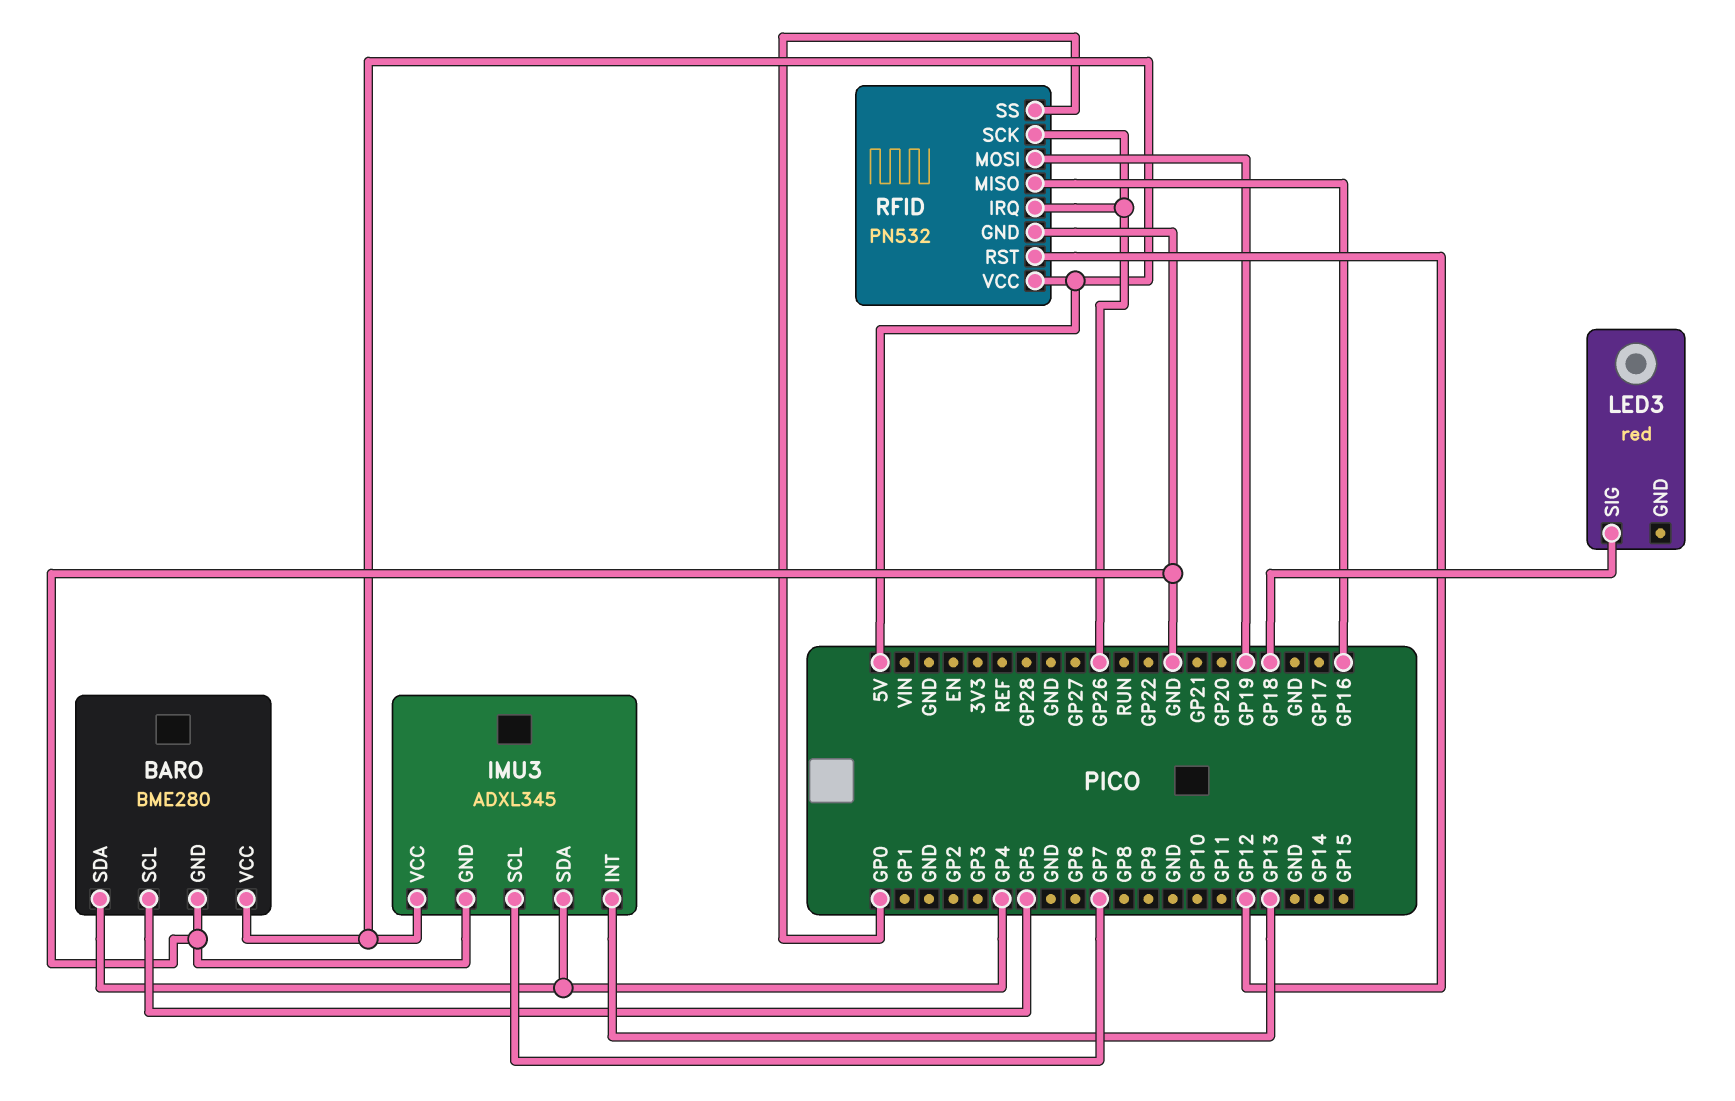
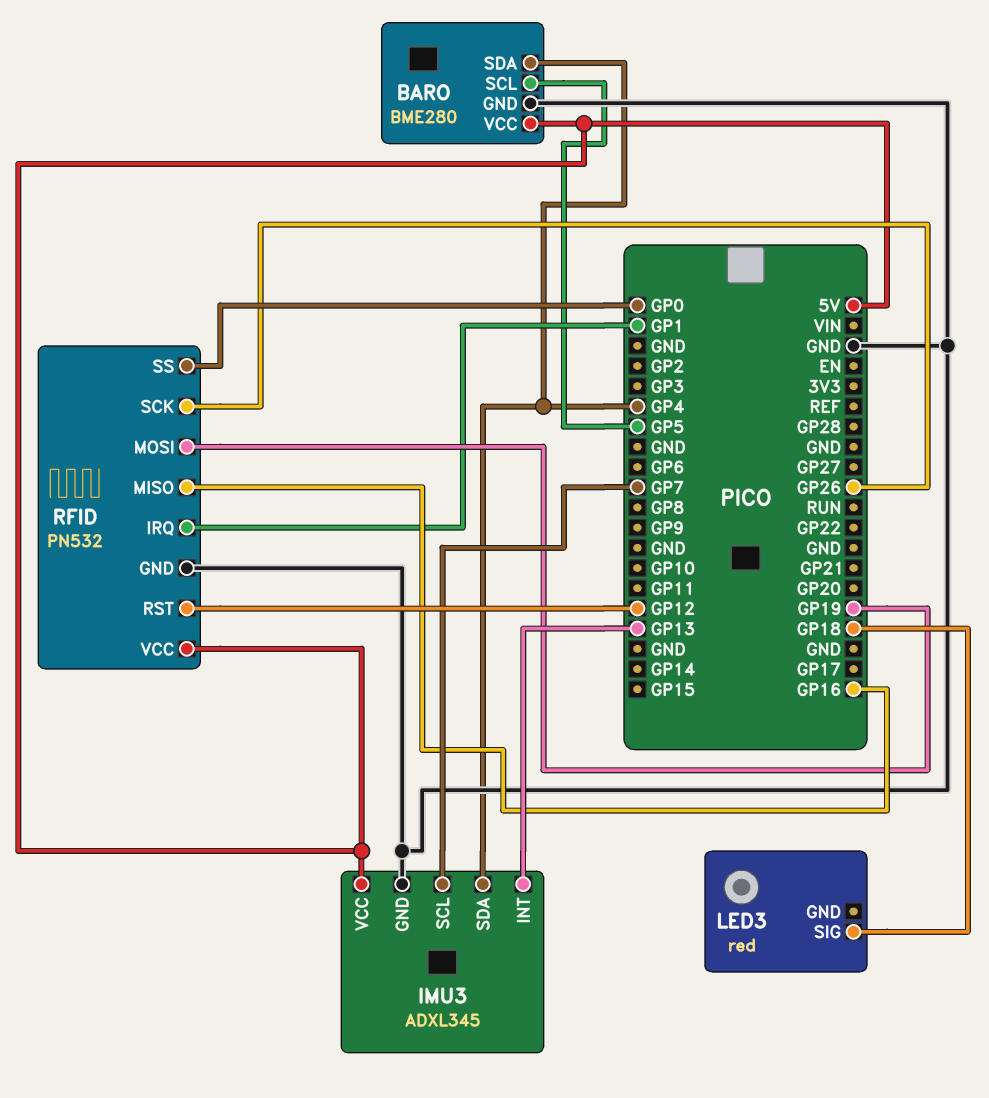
RFID pin IRQ: GP26 -> GP1

